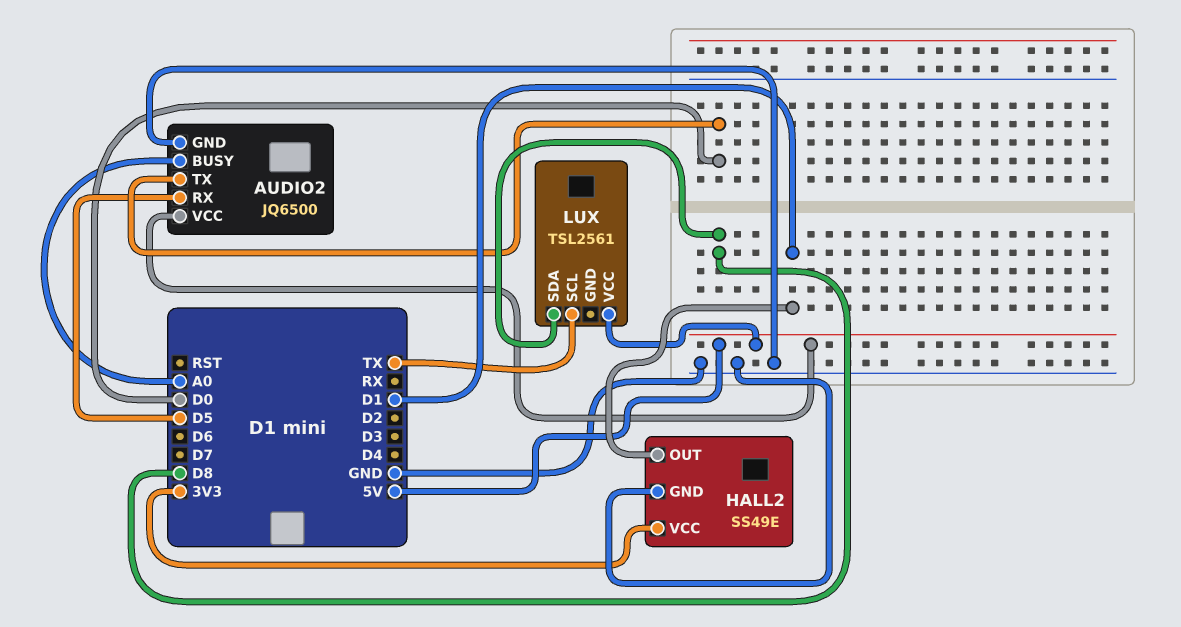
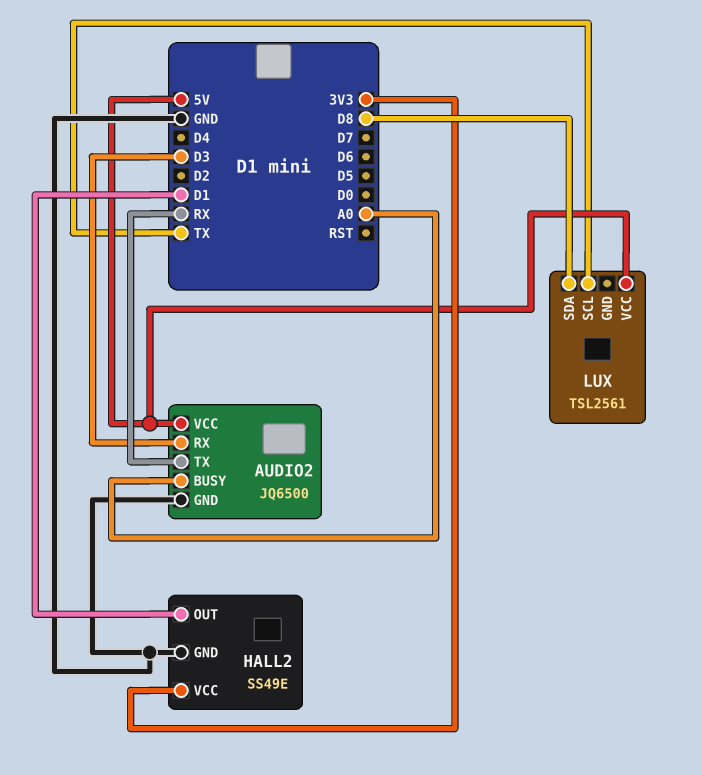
AUDIO2 pin RX: D5 -> D3
AUDIO2 pin TX: D0 -> RX

